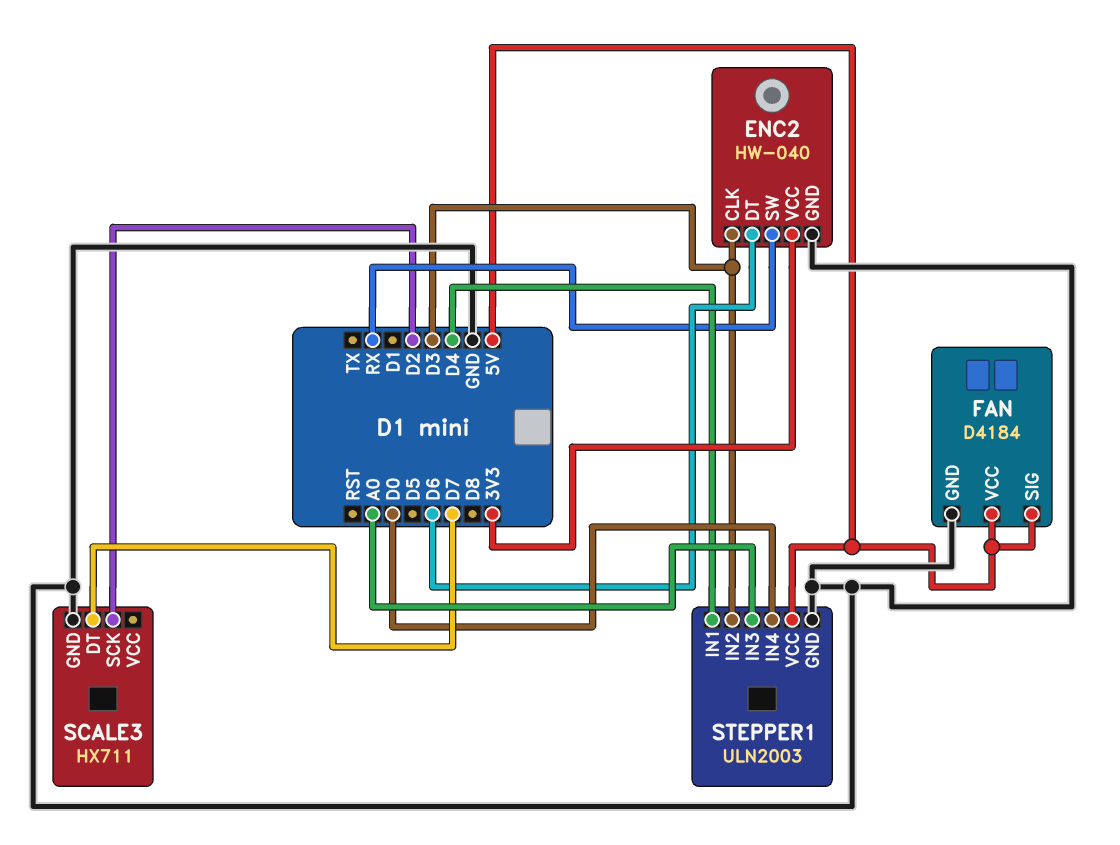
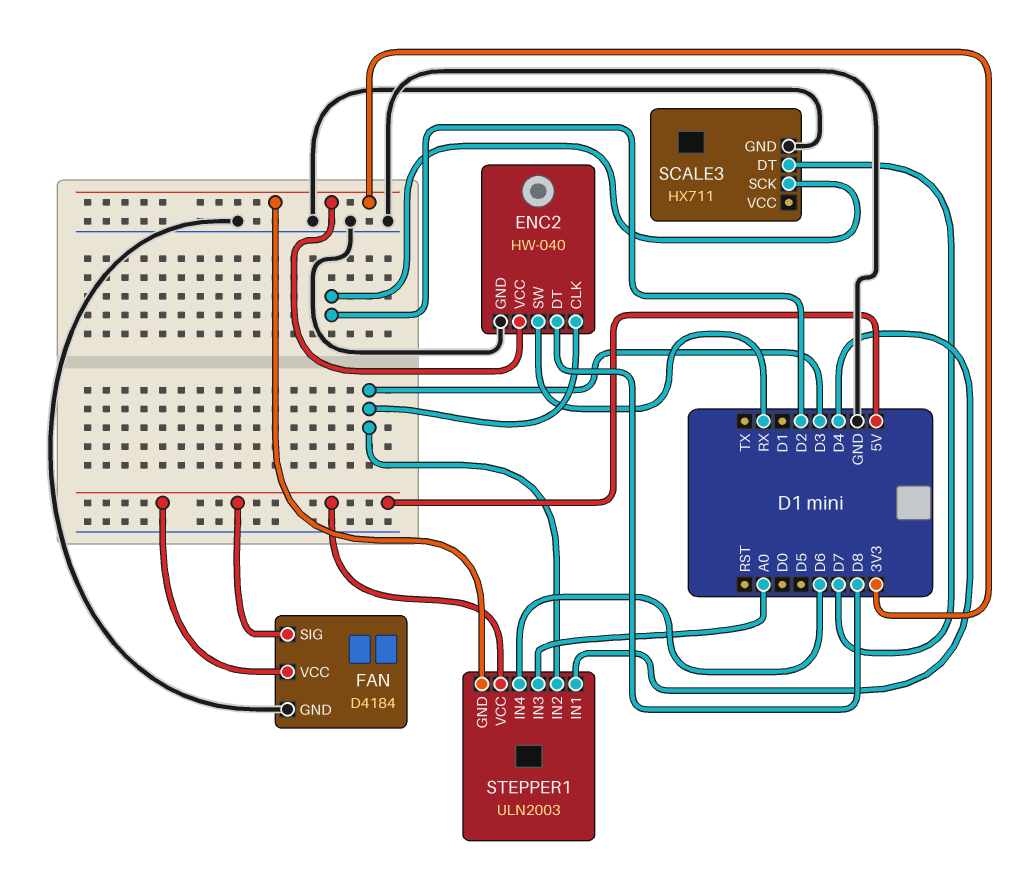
ENC2 pin DT: D6 -> D8
STEPPER1 pin GND: GND -> 3V3
STEPPER1 pin IN4: D0 -> D6

